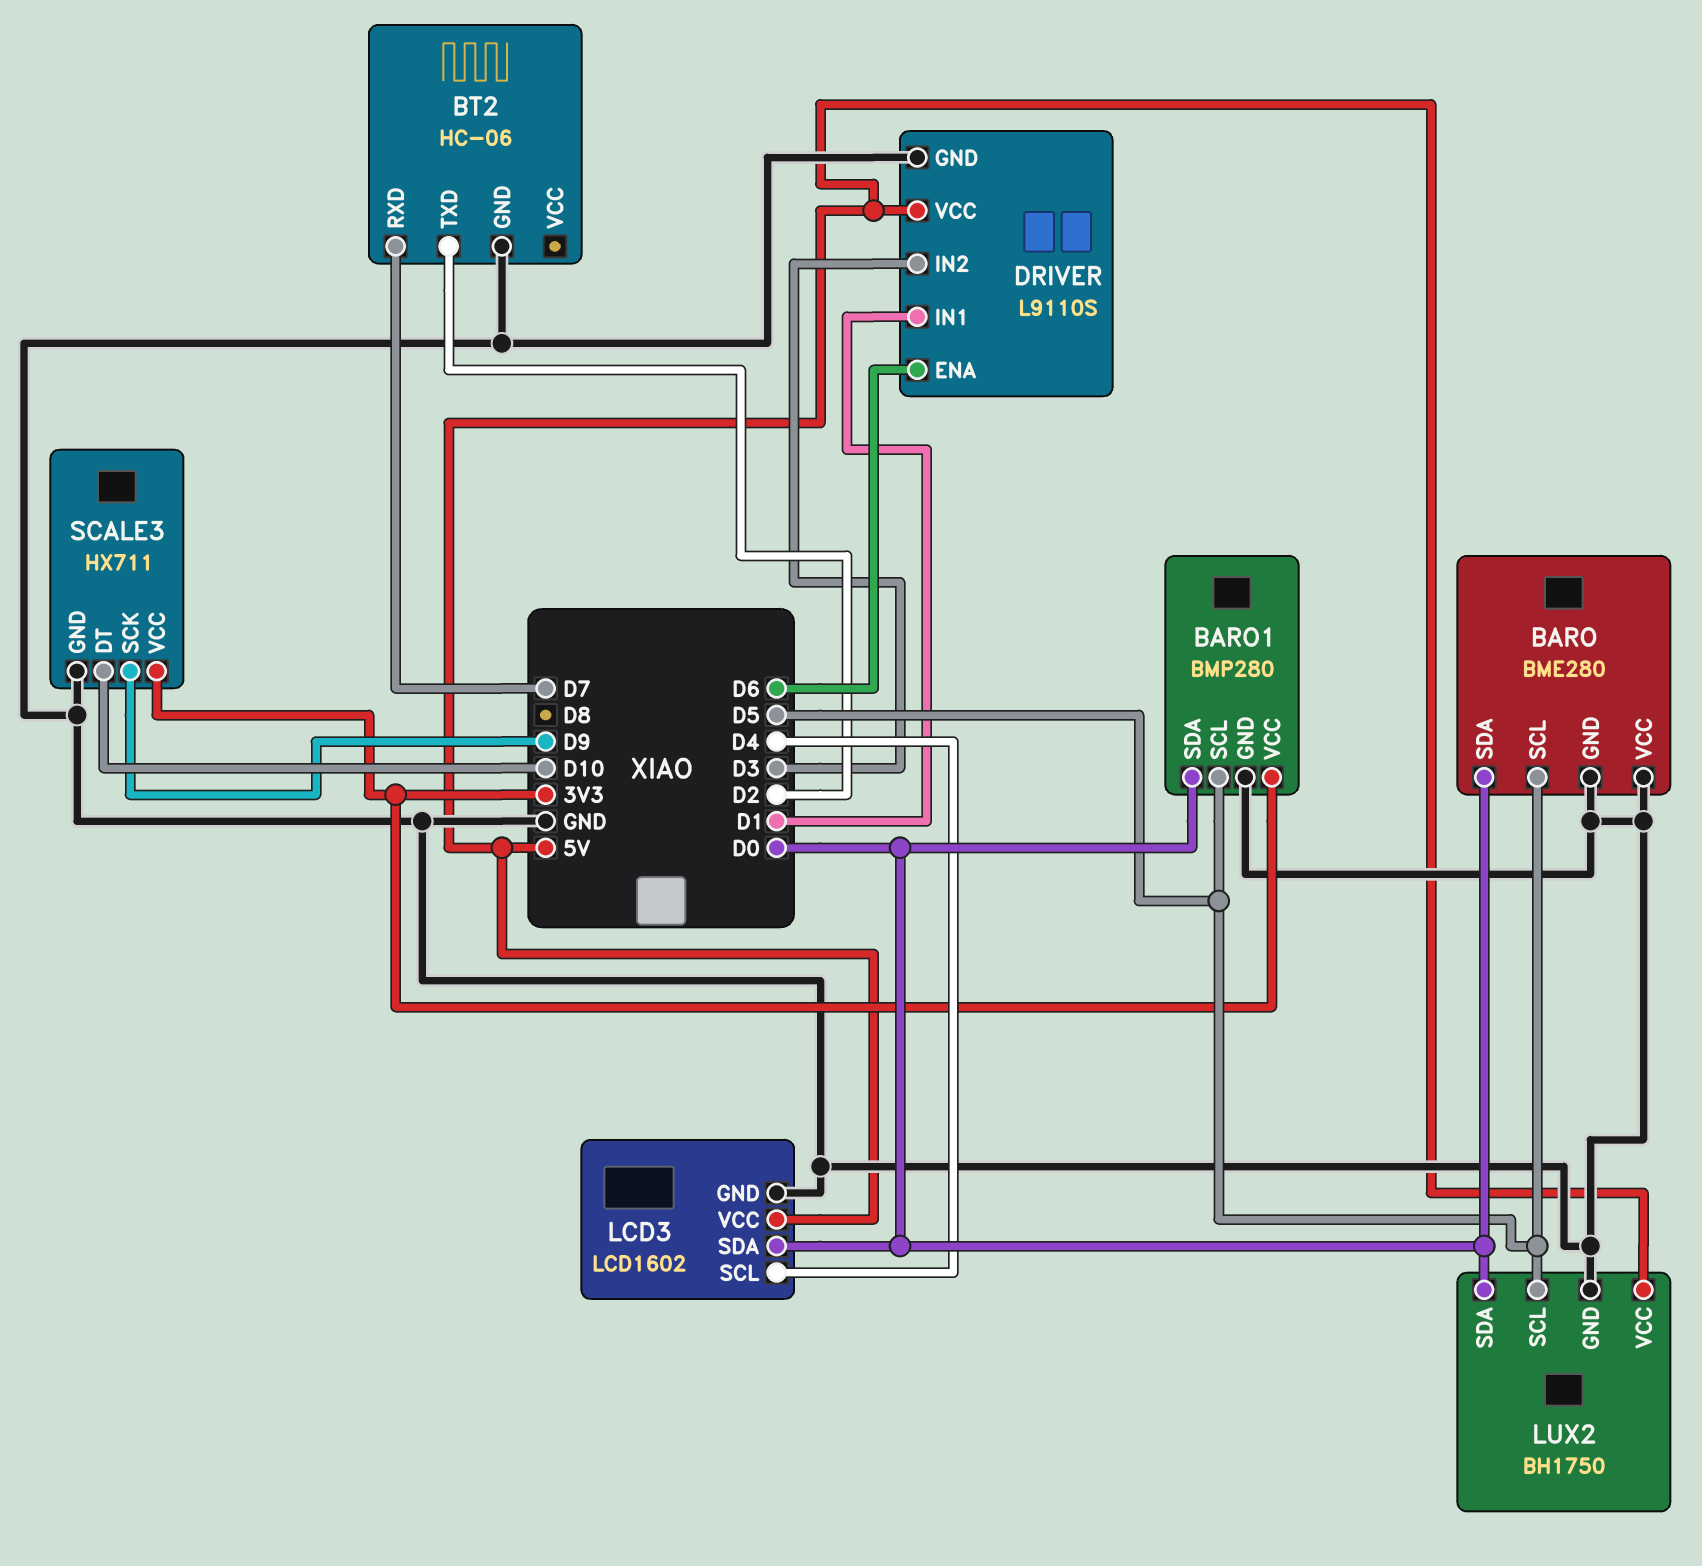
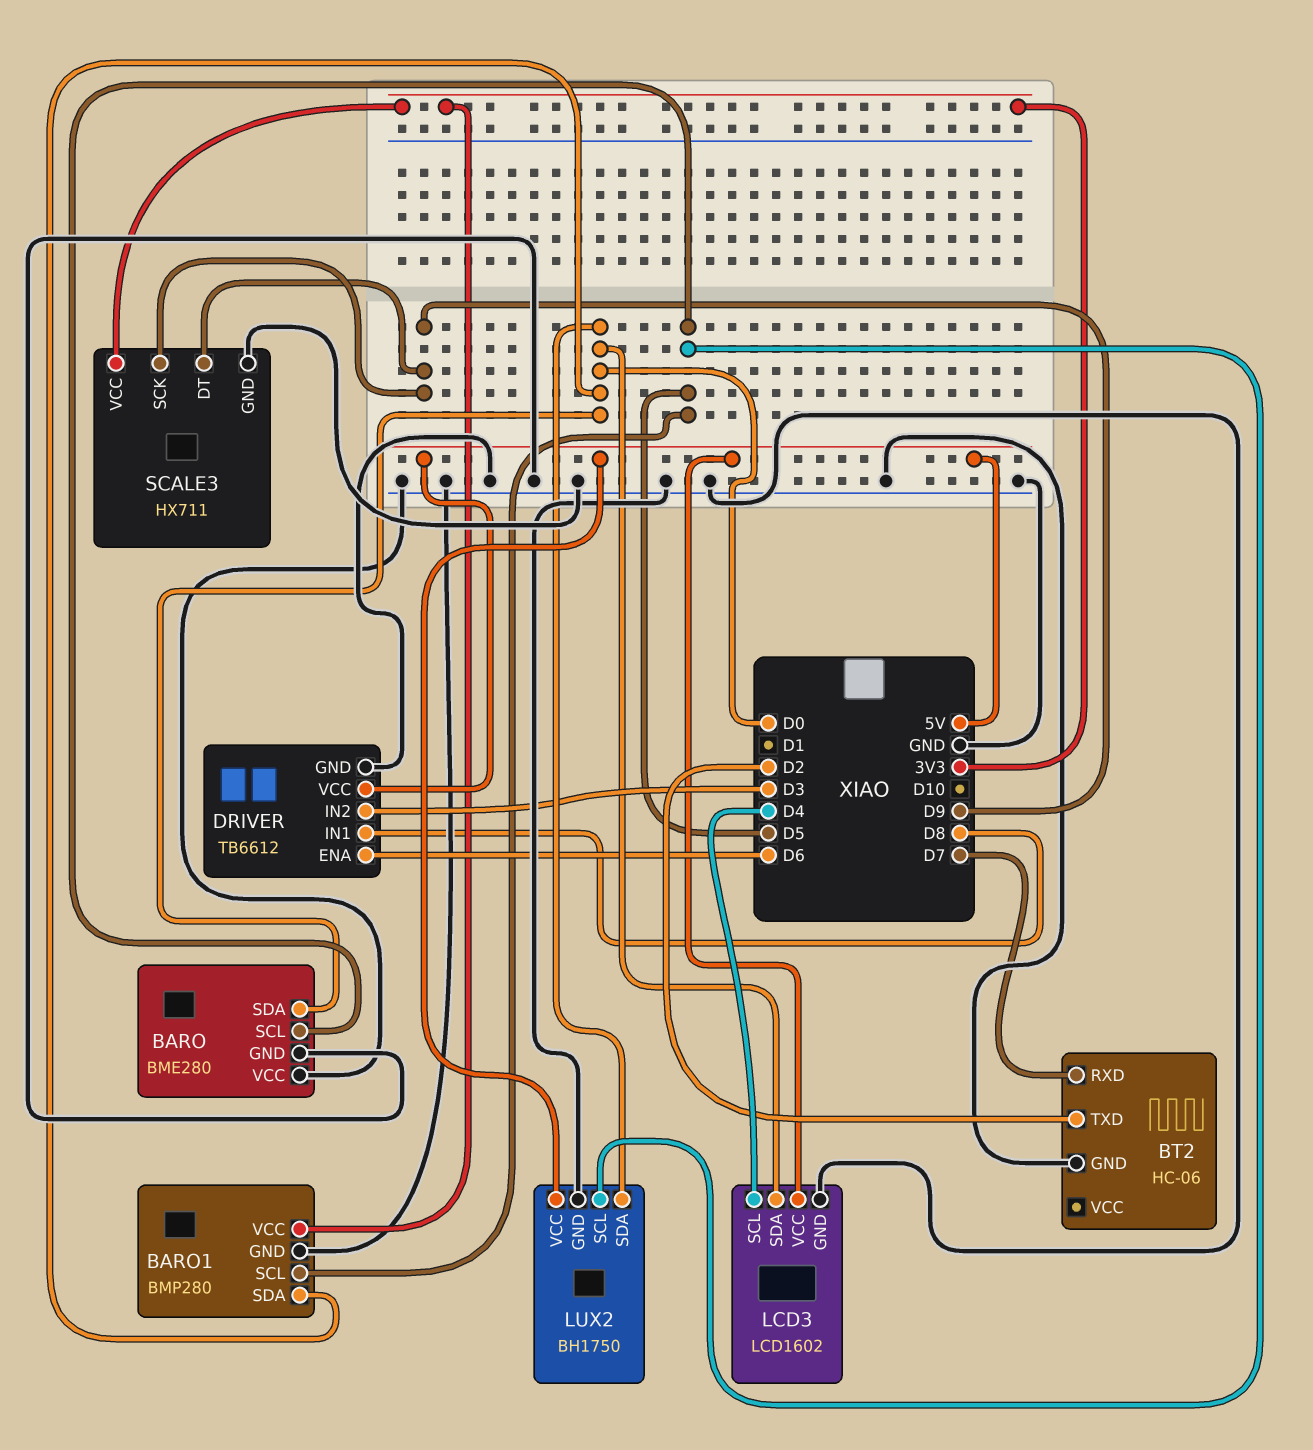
DRIVER: L9110S -> TB6612
DRIVER pin IN1: D1 -> D8
SCALE3 pin DT: D10 -> D9

